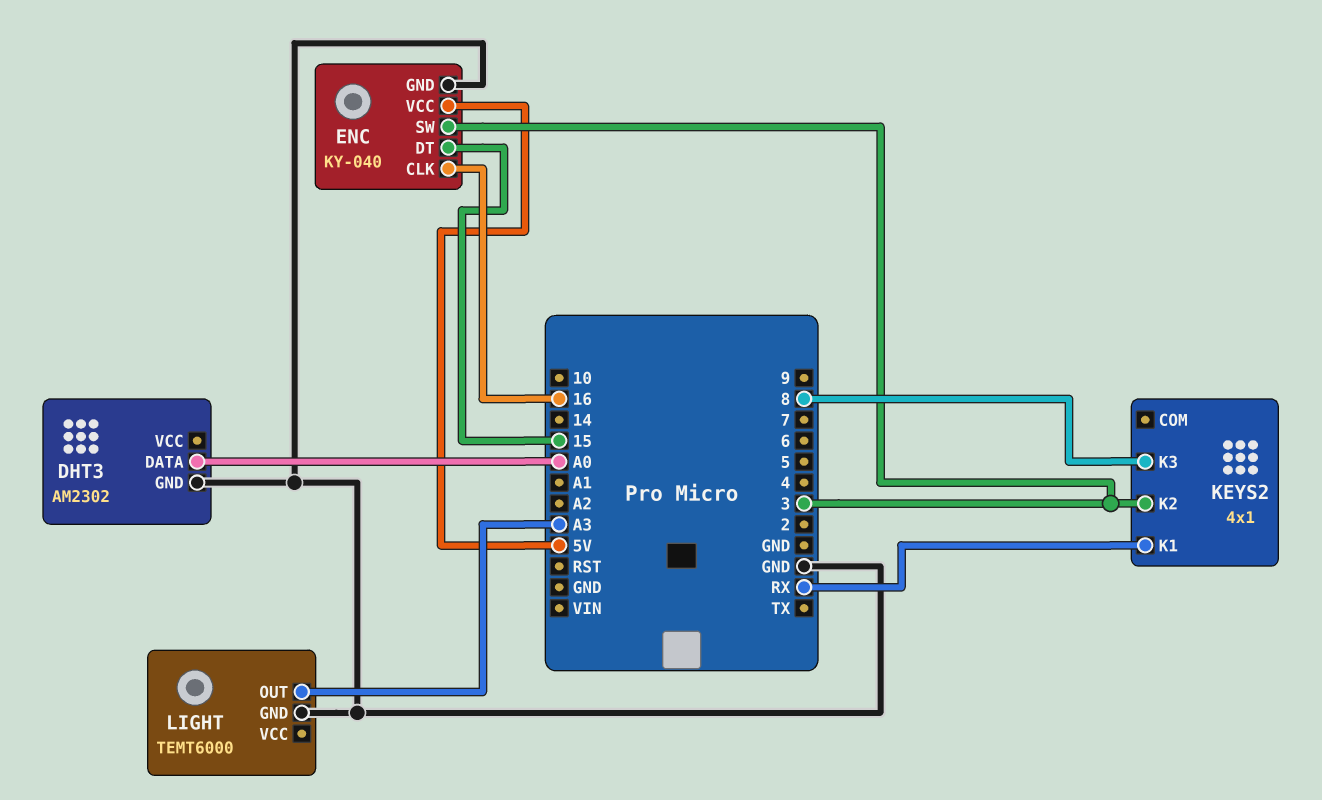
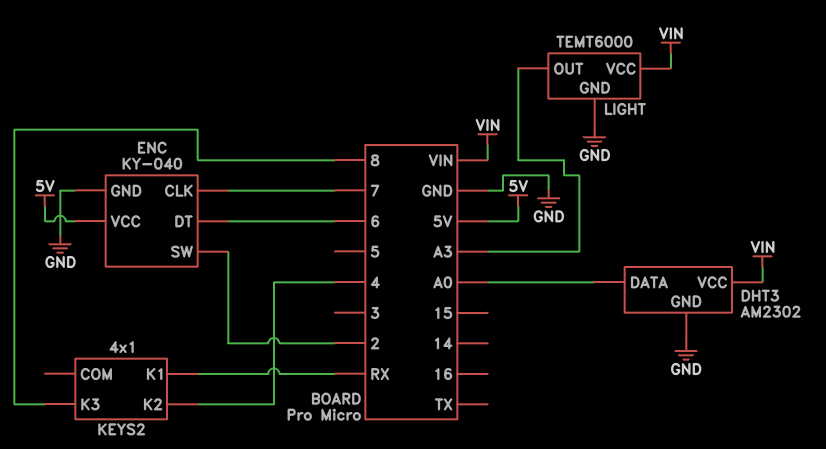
DHT3 pin VCC: none -> VIN
ENC pin CLK: 16 -> 7
ENC pin DT: 15 -> 6
ENC pin SW: 3 -> 2
KEYS2 pin K2: 3 -> 4
LIGHT pin VCC: none -> VIN

